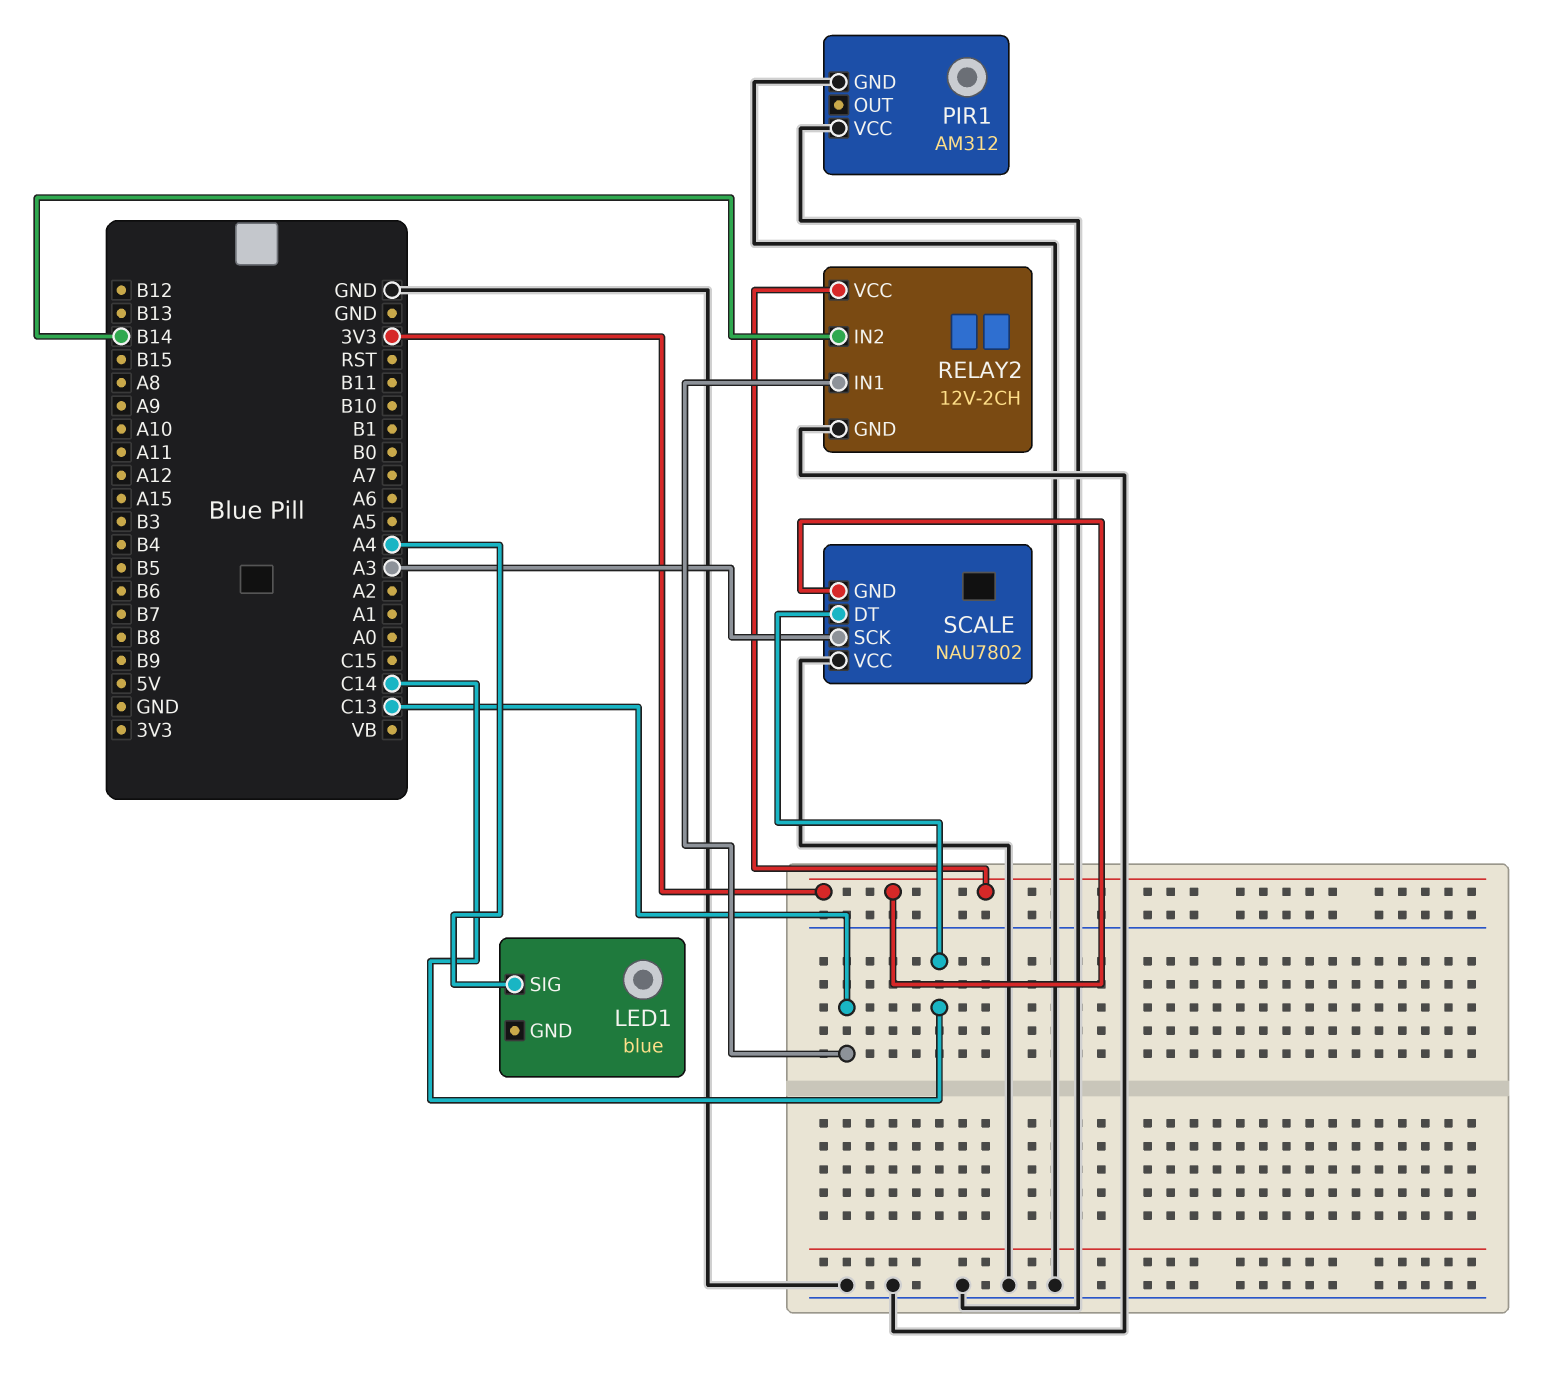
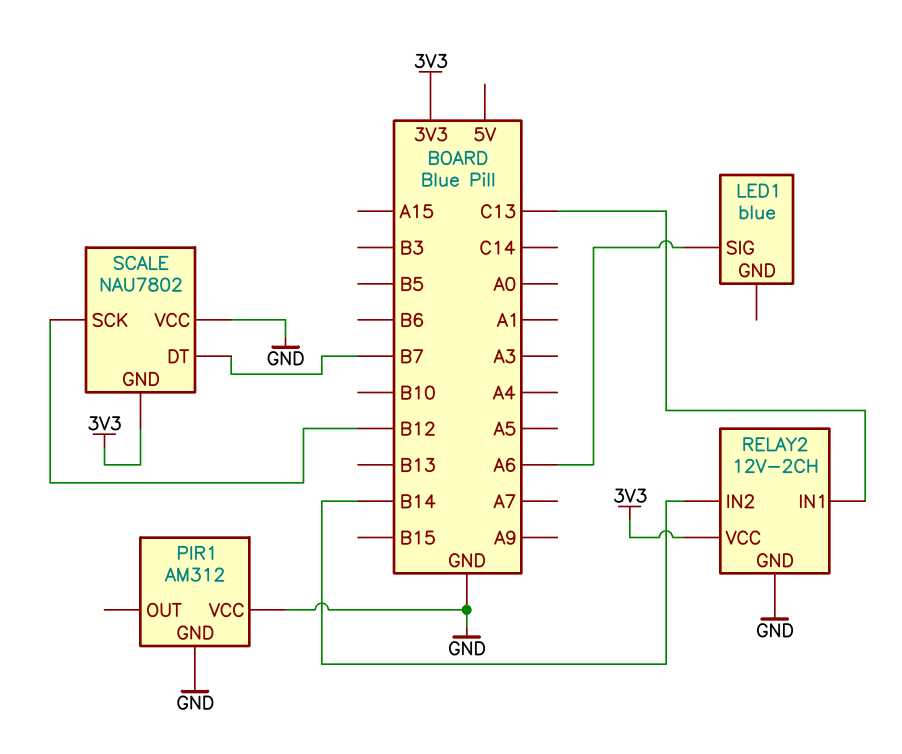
LED1 pin SIG: A4 -> A6
SCALE pin DT: C14 -> B7
SCALE pin SCK: A3 -> B12

